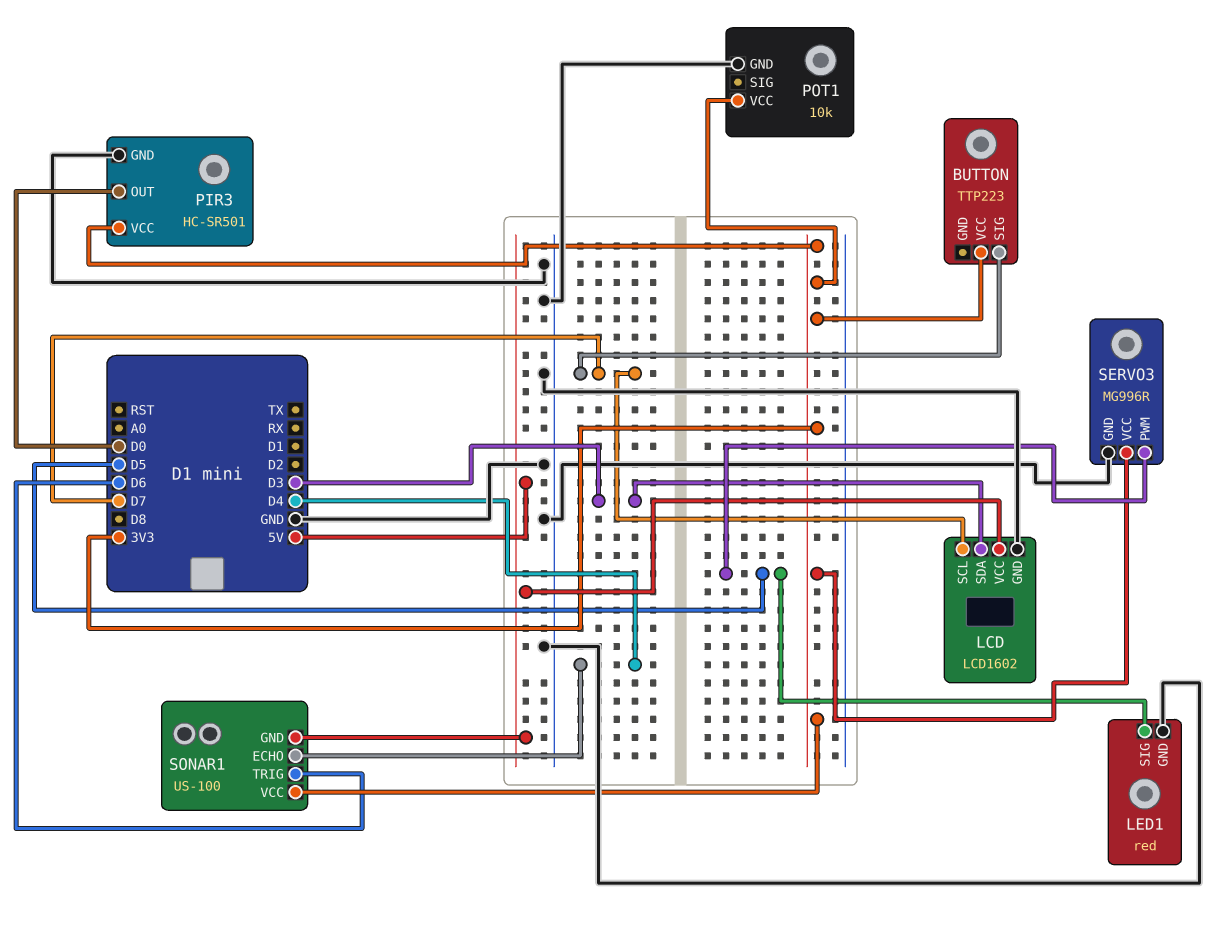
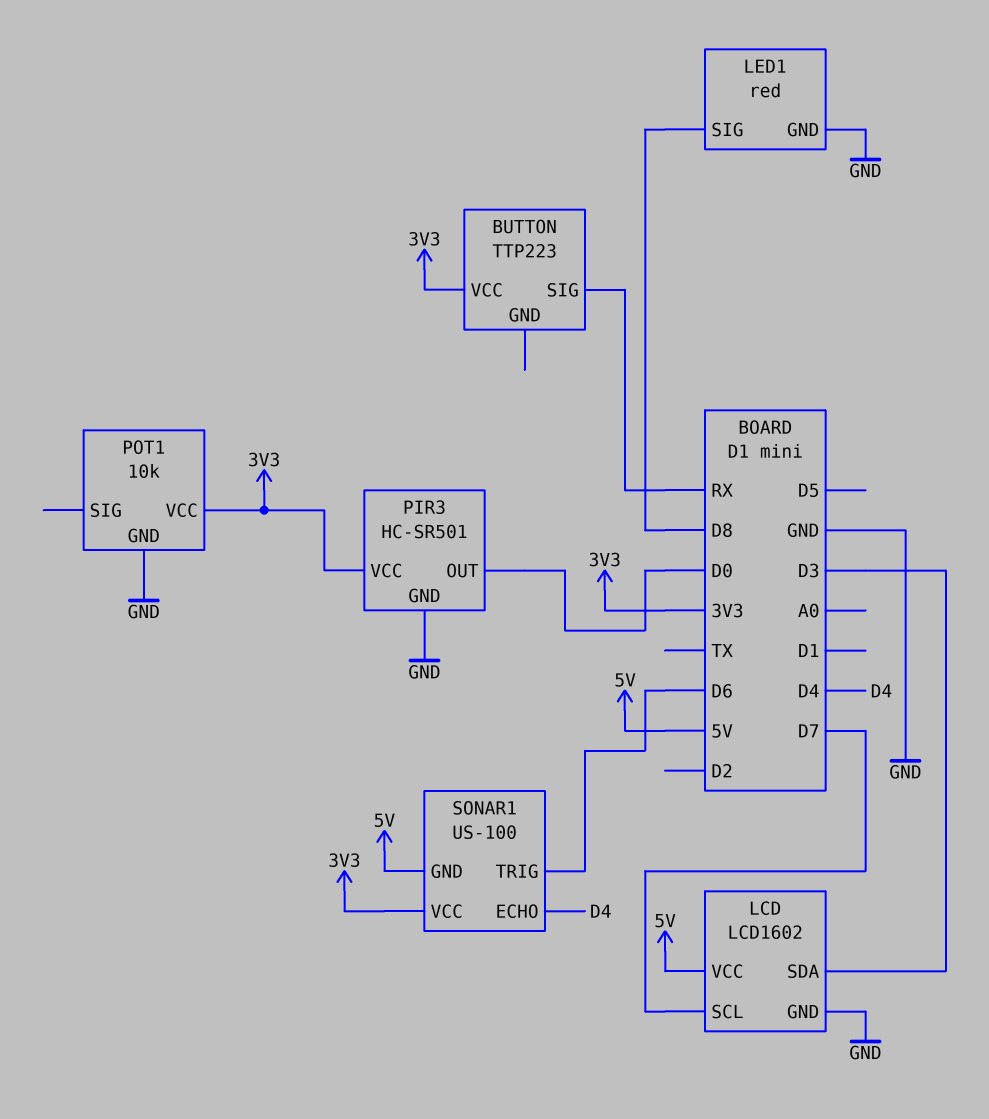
BUTTON pin SIG: D7 -> RX
LED1 pin SIG: D5 -> D8
SERVO3: MG996R -> none
SERVO3 pin GND: GND -> none
SERVO3 pin PWM: D5 -> none
SERVO3 pin VCC: 3V3 -> none

